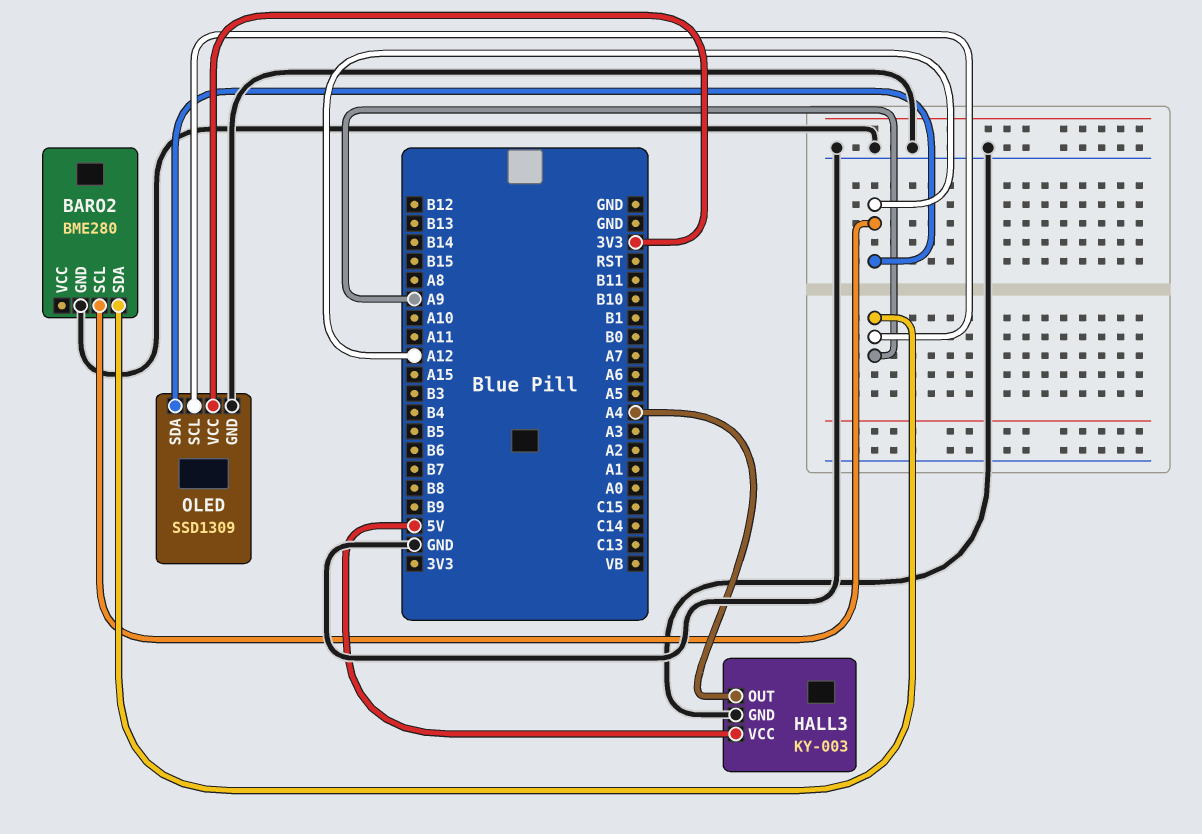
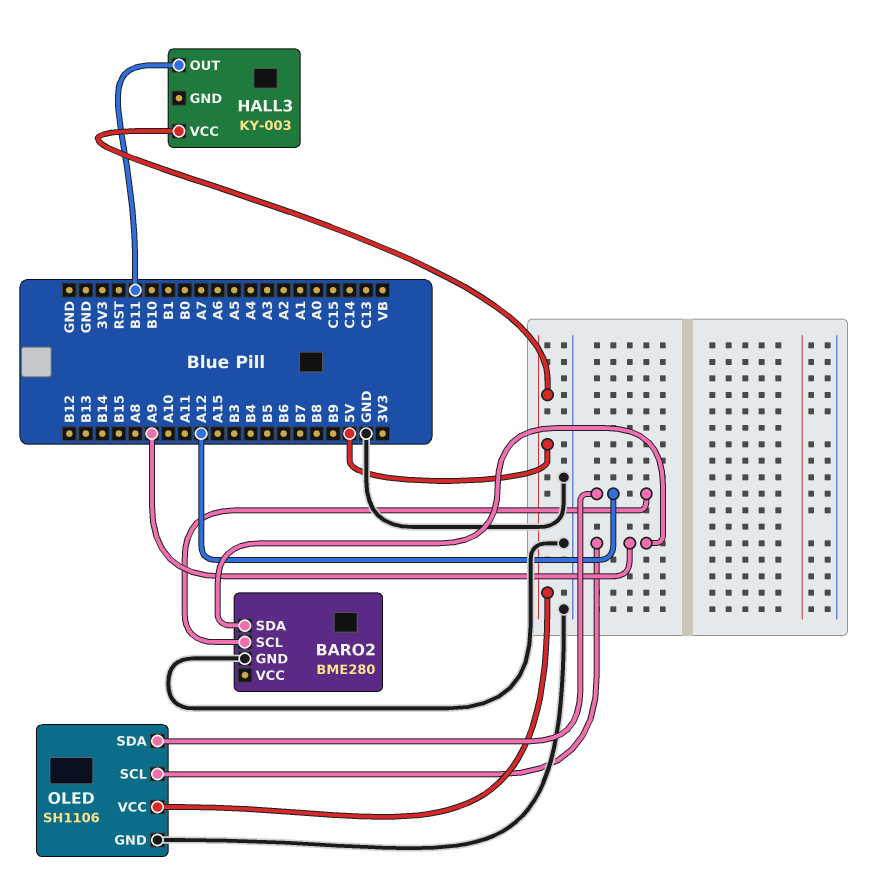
HALL3 pin GND: GND -> none
HALL3 pin OUT: A4 -> B11
OLED: SSD1309 -> SH1106
OLED pin VCC: 3V3 -> 5V

